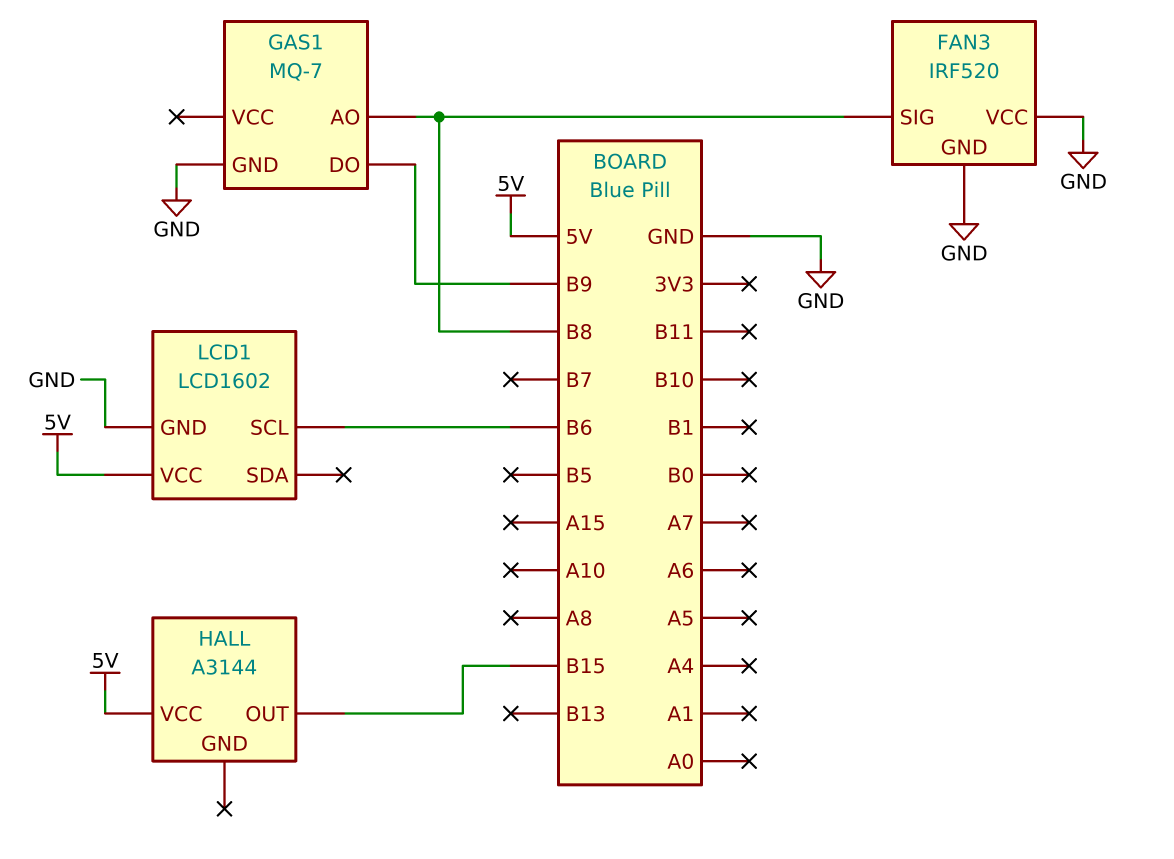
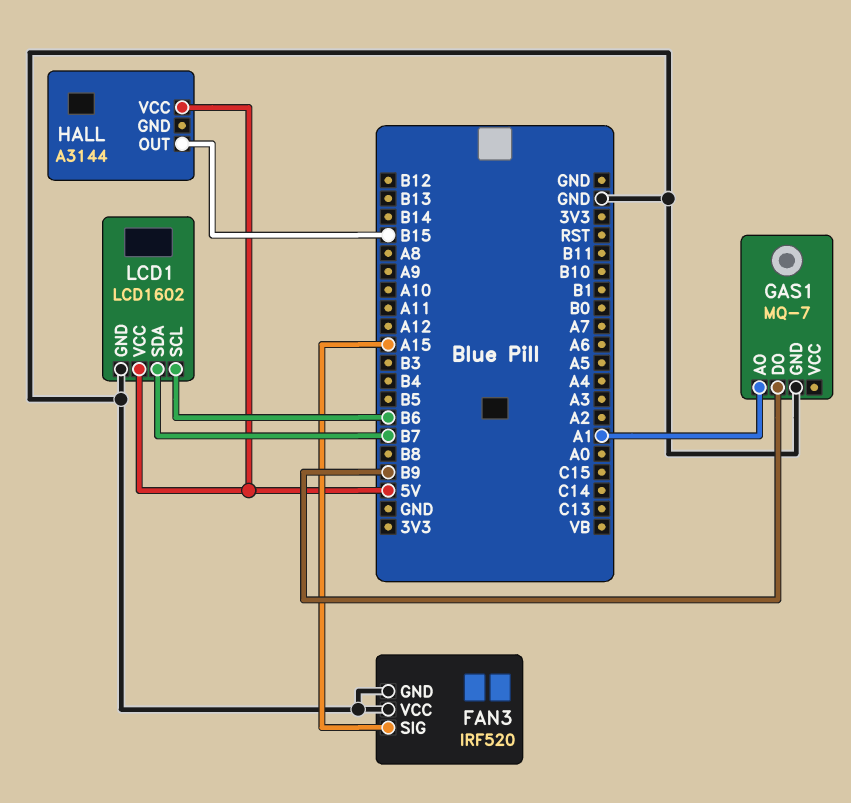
FAN3 pin SIG: B8 -> A15
GAS1 pin AO: B8 -> A1
LCD1 pin SDA: none -> B7

